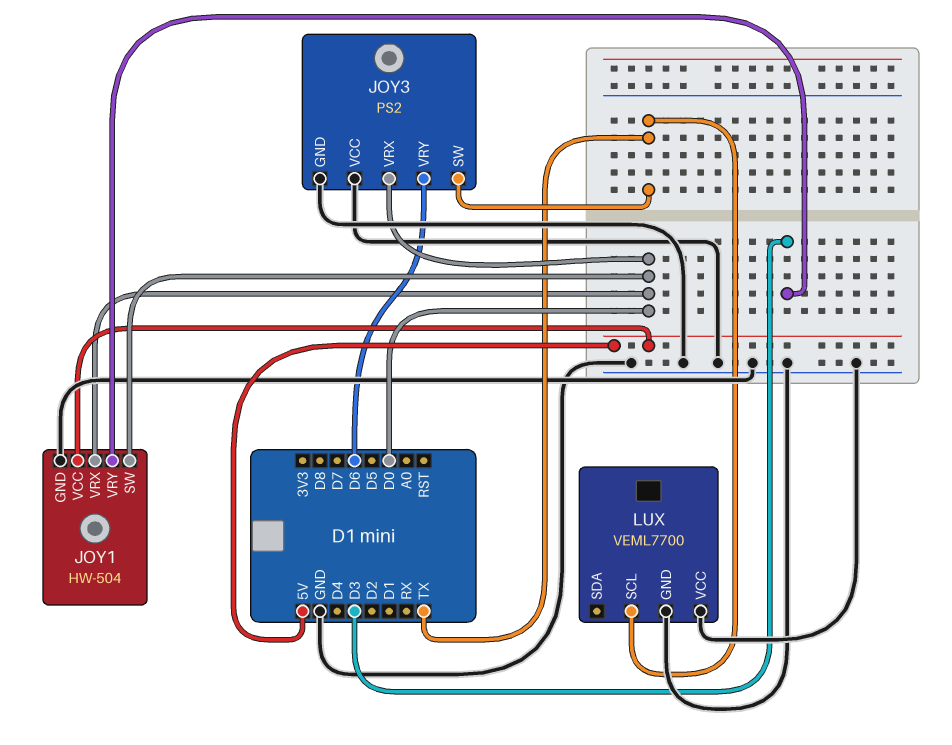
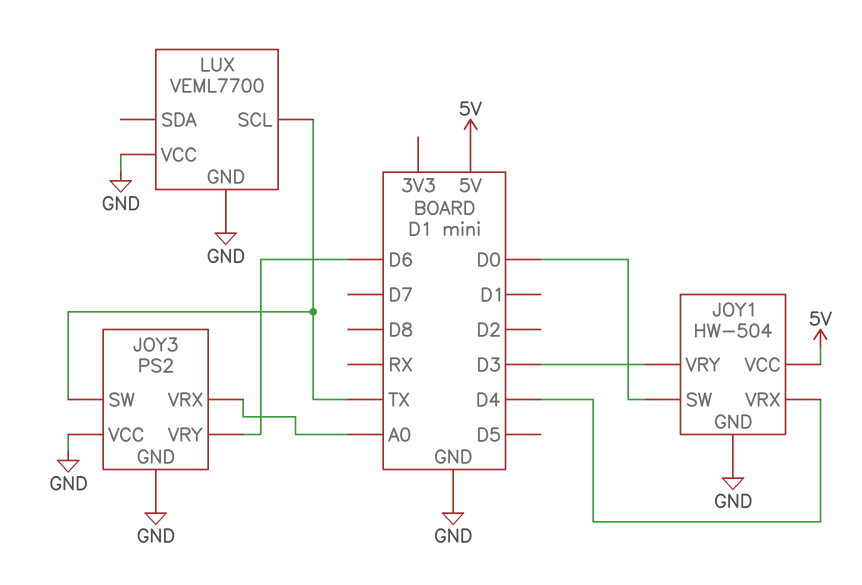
JOY1 pin VRX: D0 -> D4
JOY3 pin VRX: D0 -> A0

